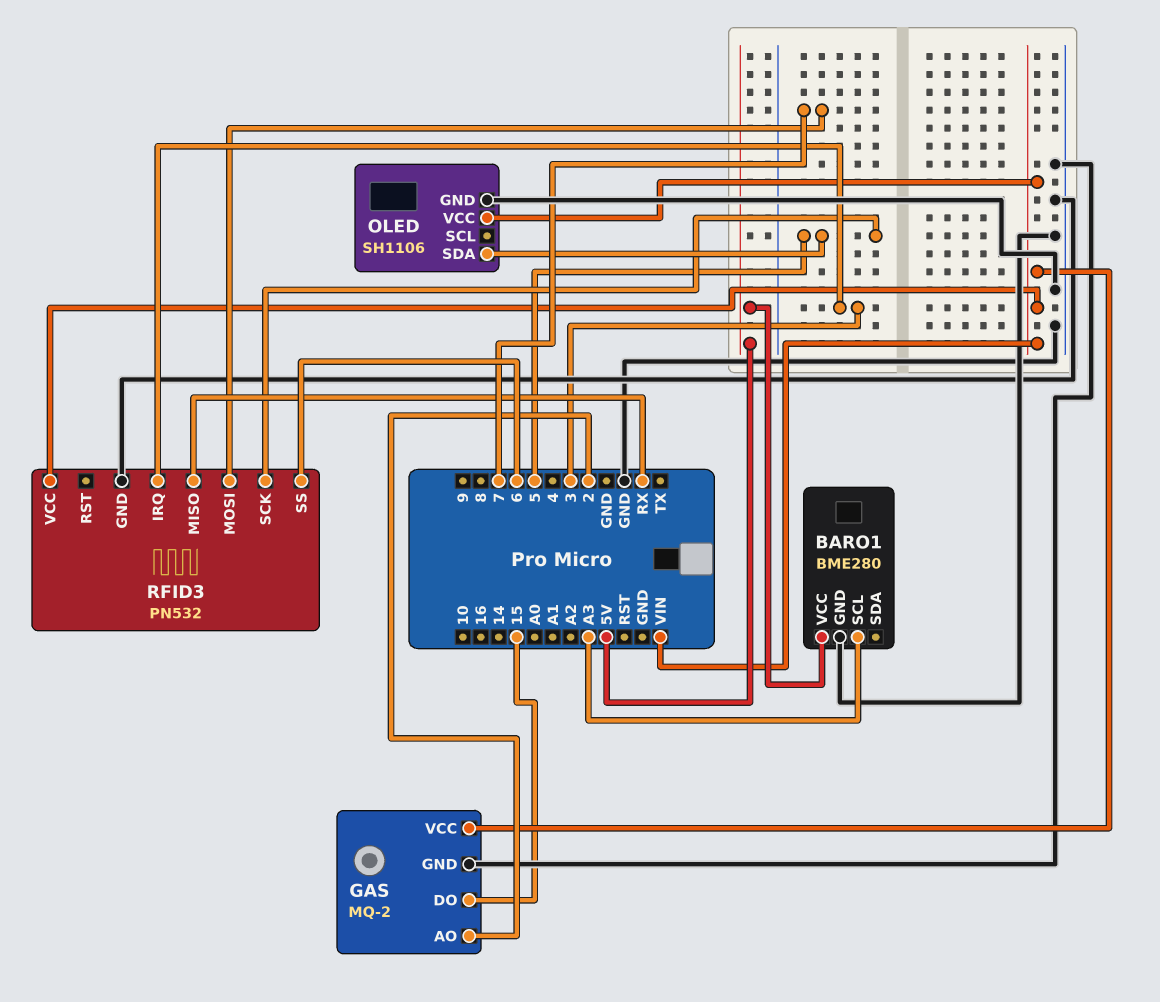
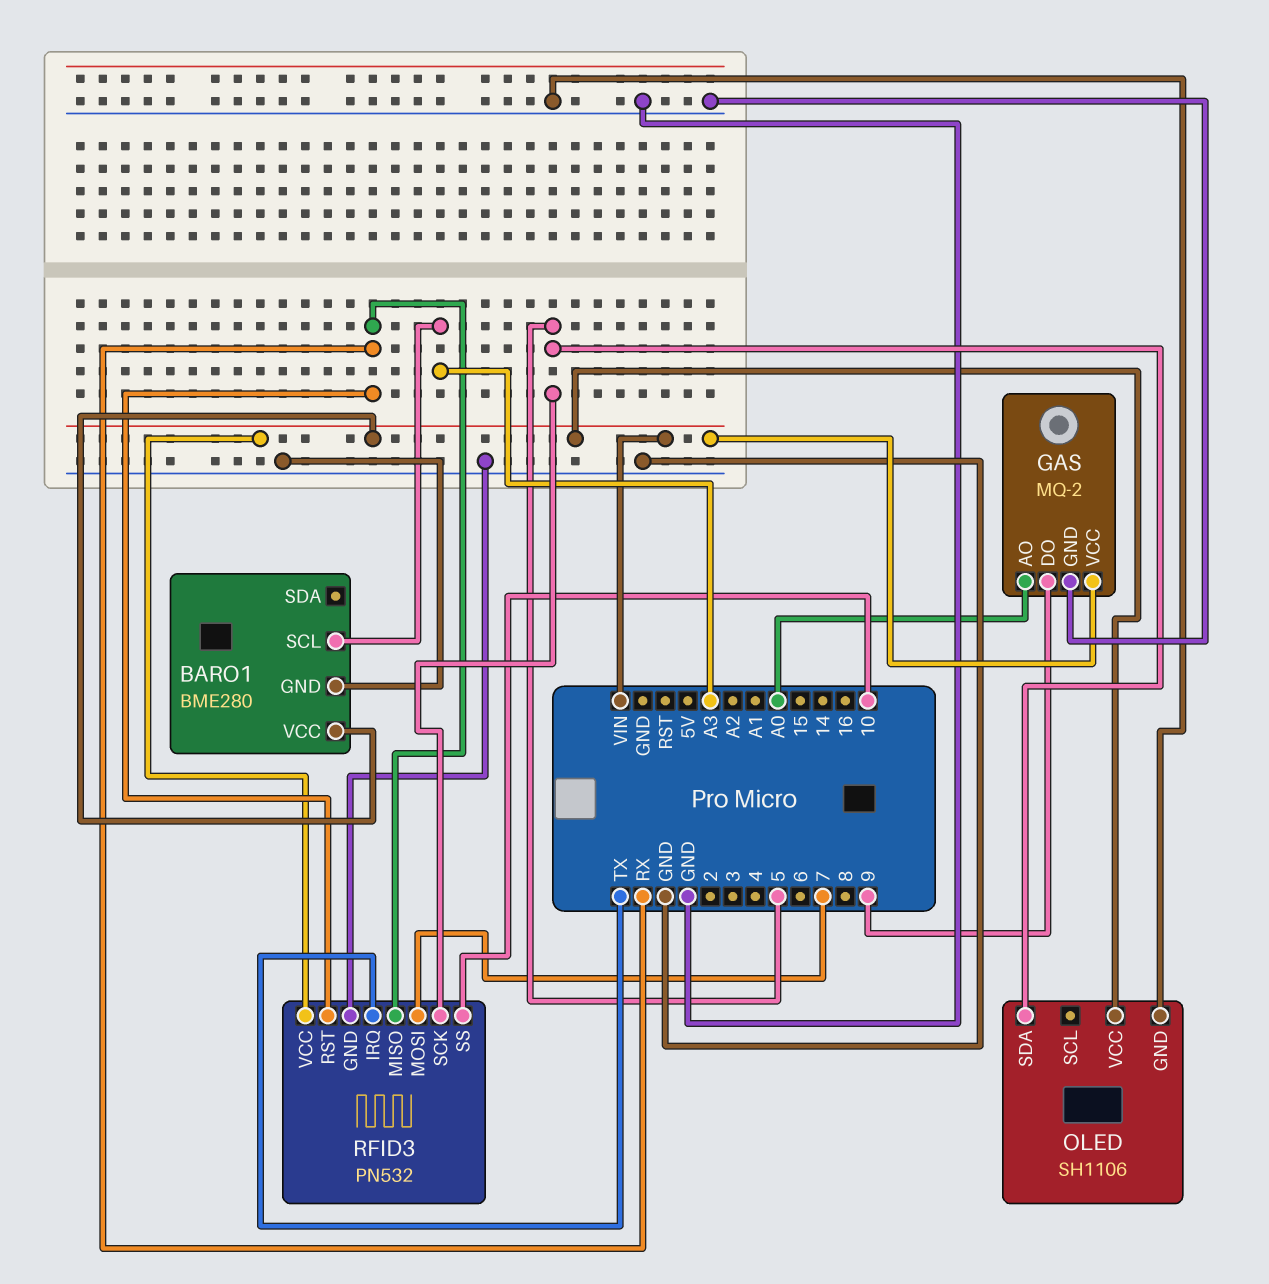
BARO1 pin VCC: 5V -> VIN
GAS pin AO: 2 -> A0
GAS pin DO: 15 -> 9
RFID3 pin IRQ: 3 -> TX
RFID3 pin RST: none -> RX
RFID3 pin SS: 6 -> 10

